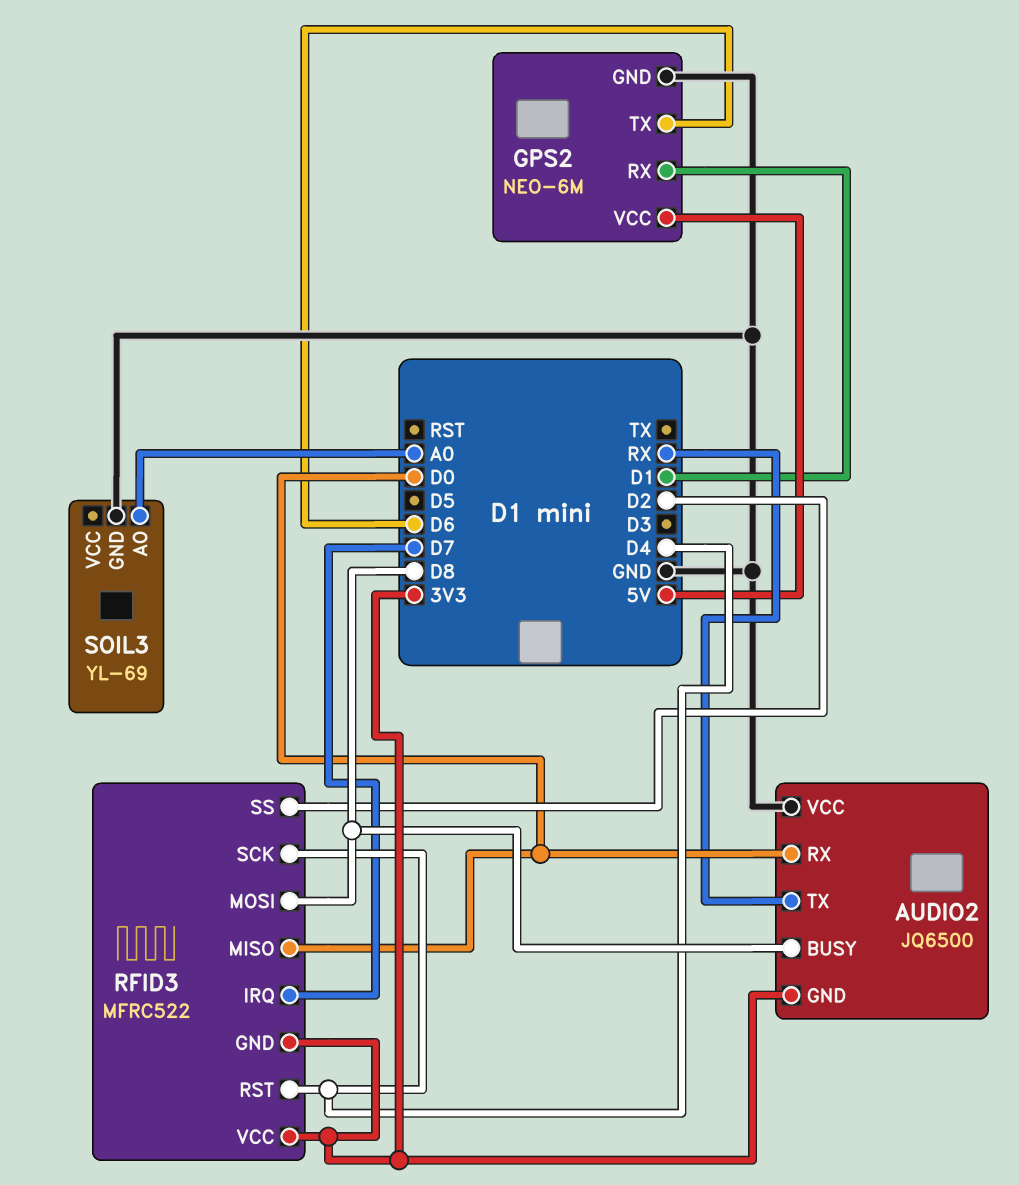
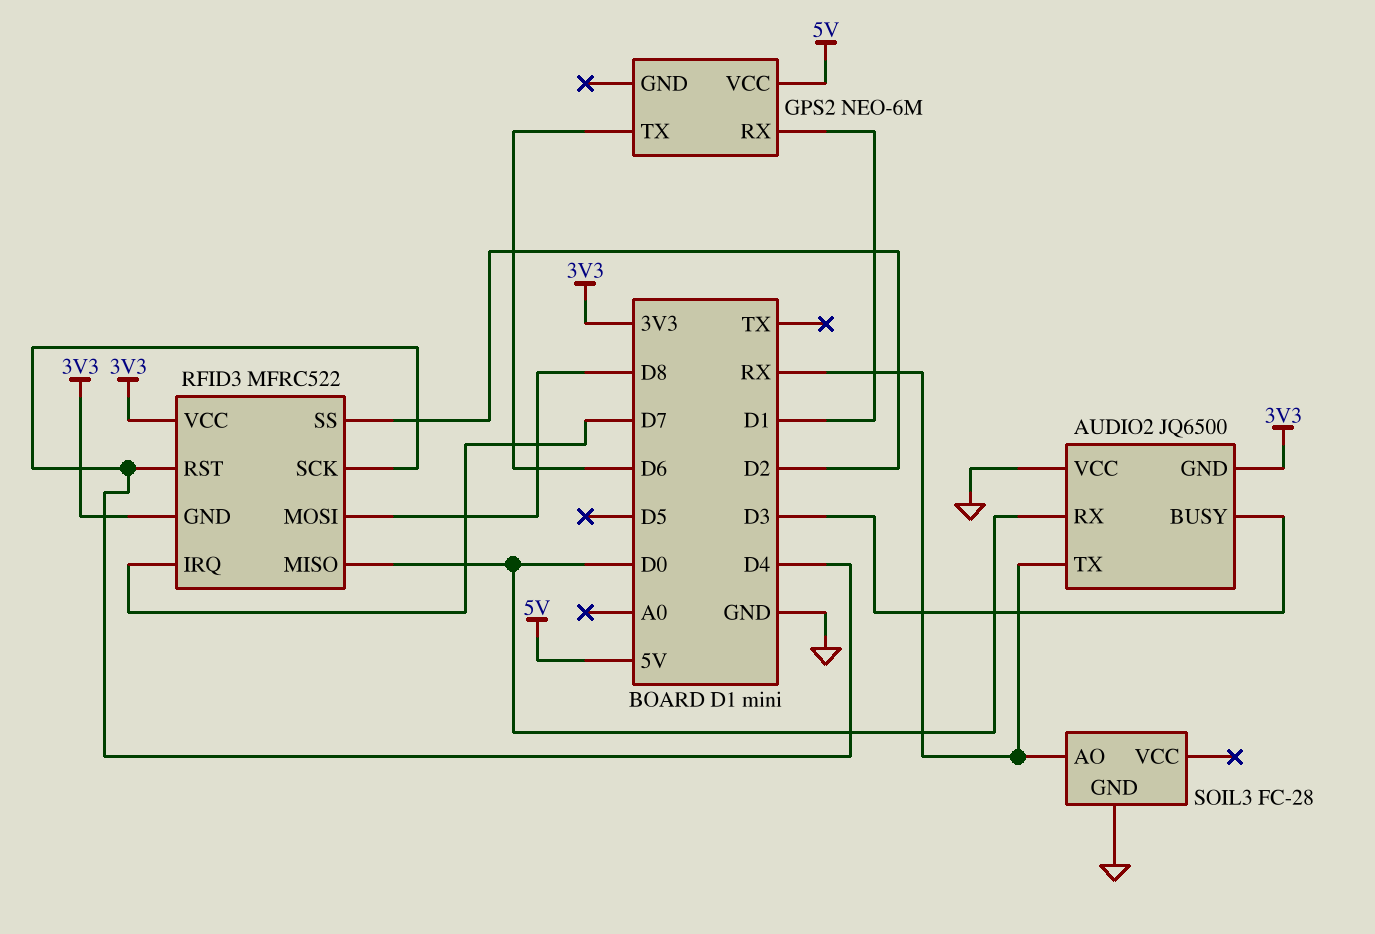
AUDIO2 pin BUSY: D8 -> D3
GPS2 pin GND: GND -> none
SOIL3: YL-69 -> FC-28
SOIL3 pin AO: A0 -> RX

